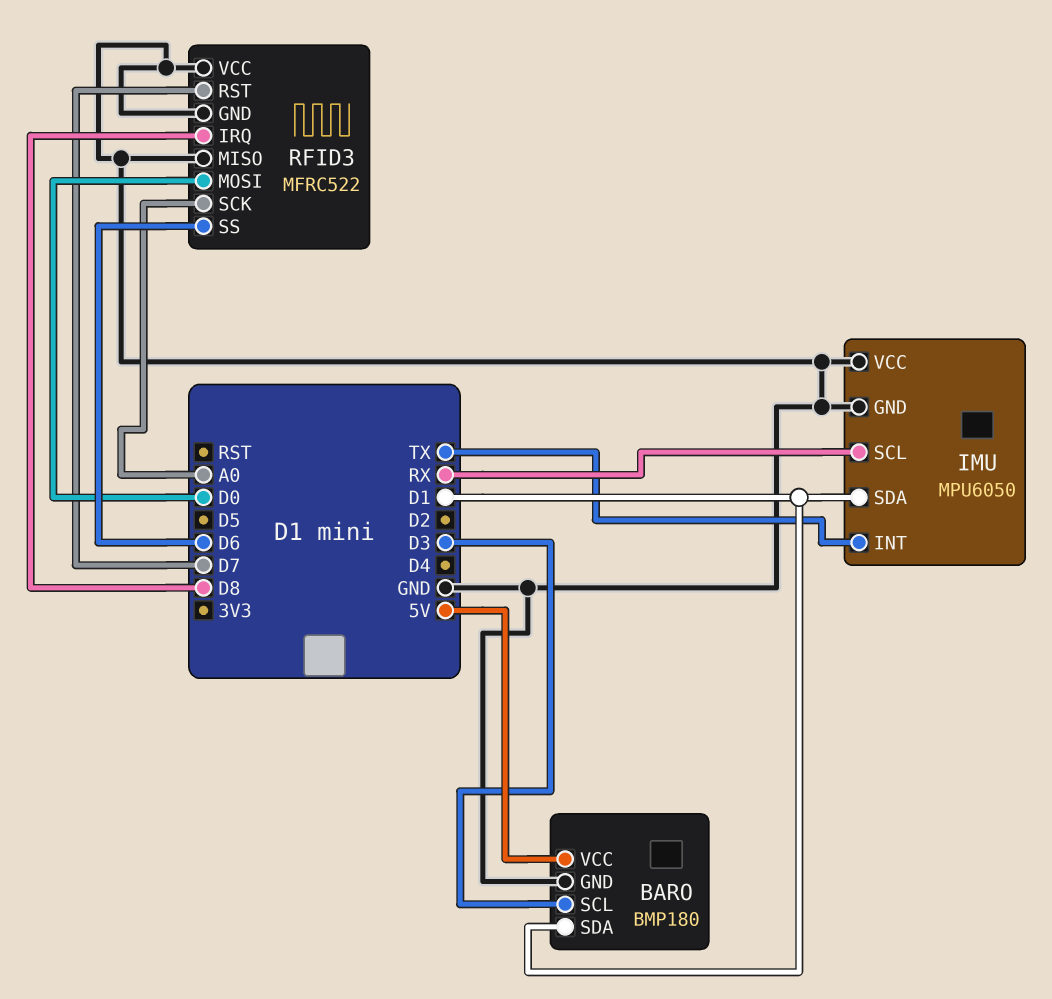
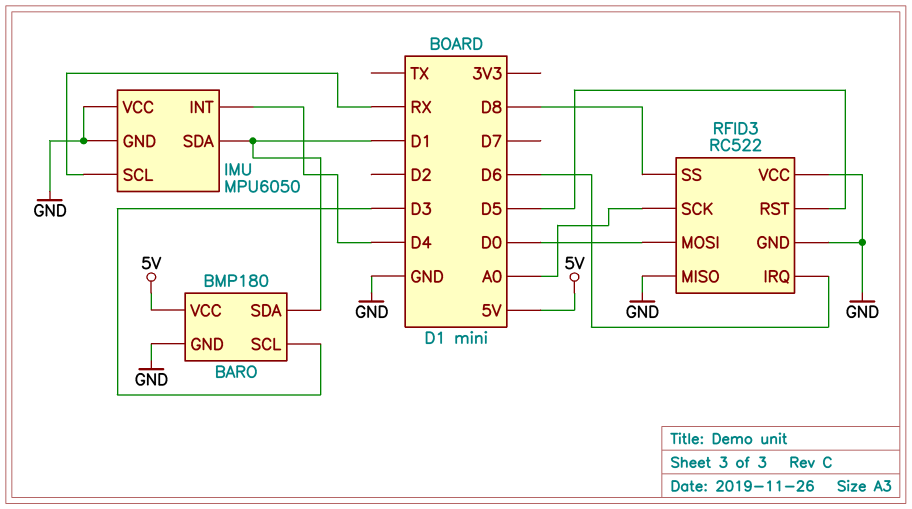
IMU pin INT: TX -> D4
RFID3: MFRC522 -> RC522
RFID3 pin IRQ: D8 -> D6
RFID3 pin RST: D7 -> D5
RFID3 pin SS: D6 -> D8

